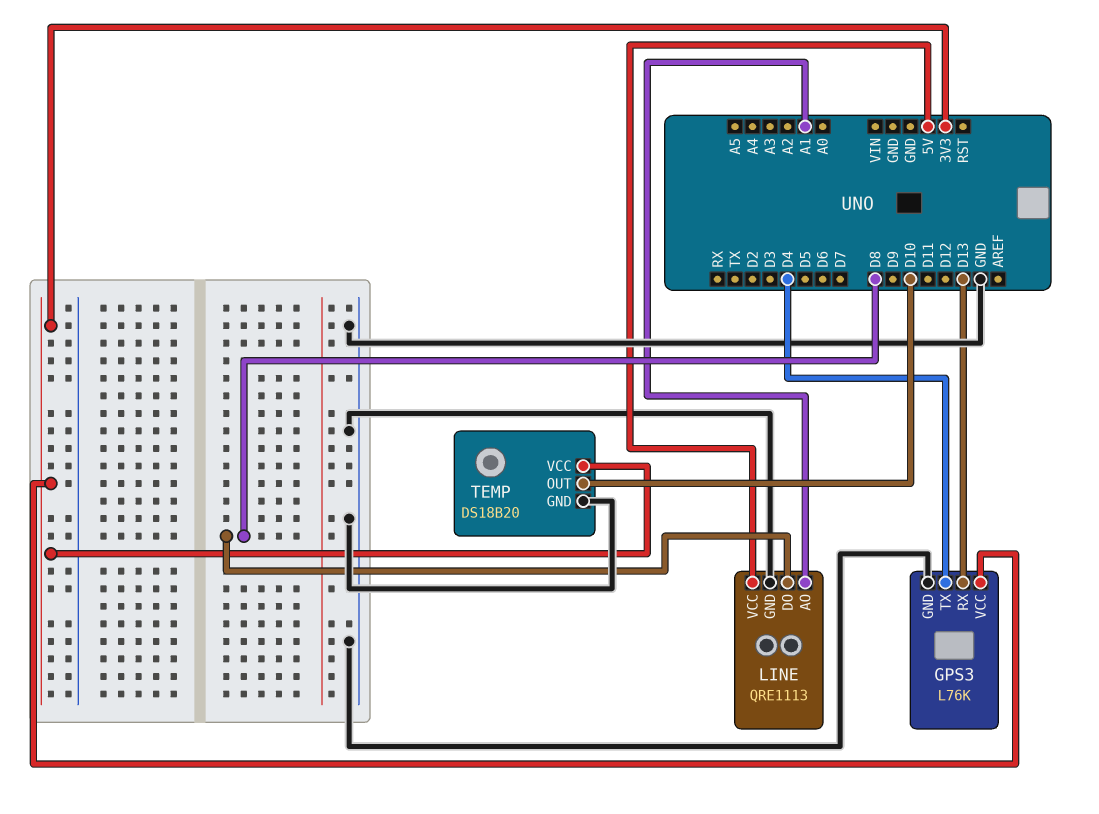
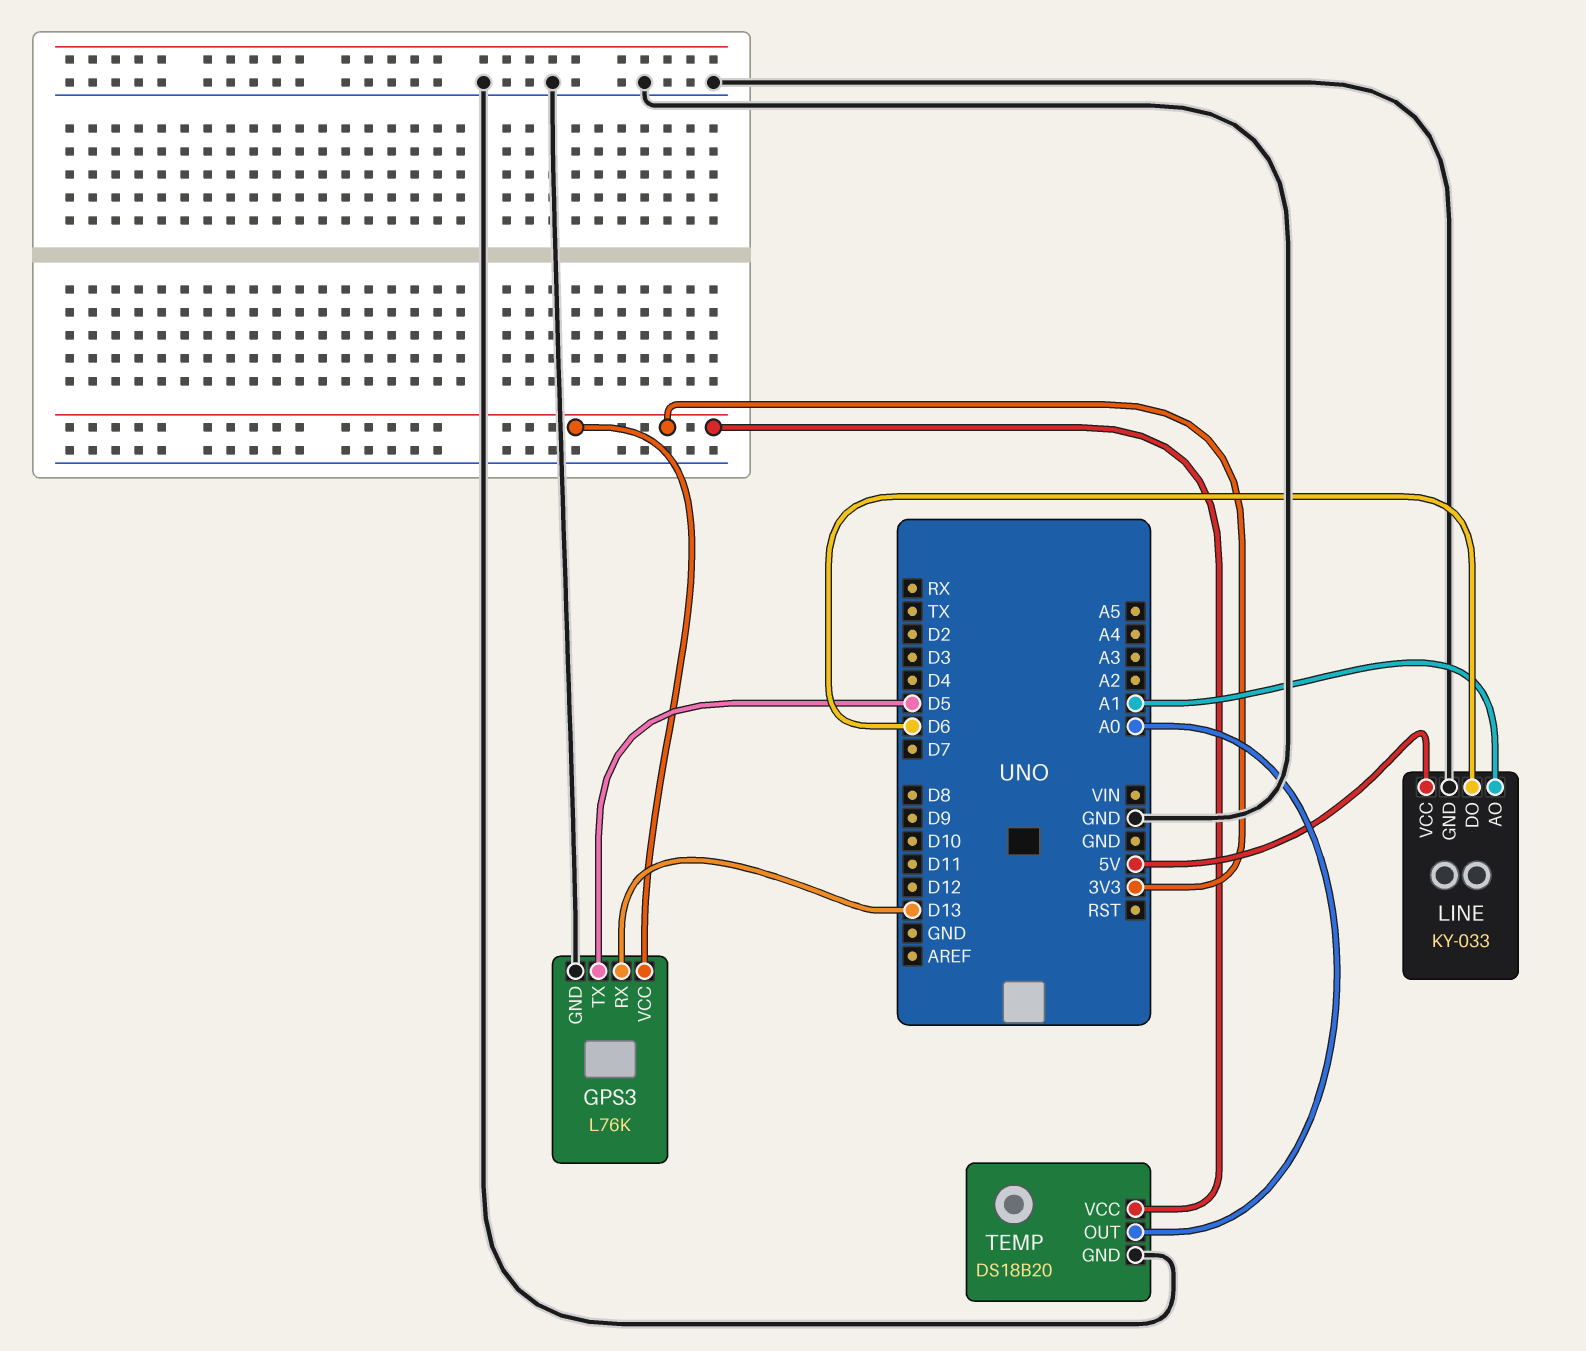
GPS3 pin TX: D4 -> D5
LINE: QRE1113 -> KY-033
LINE pin DO: D8 -> D6
TEMP pin OUT: D10 -> A0

